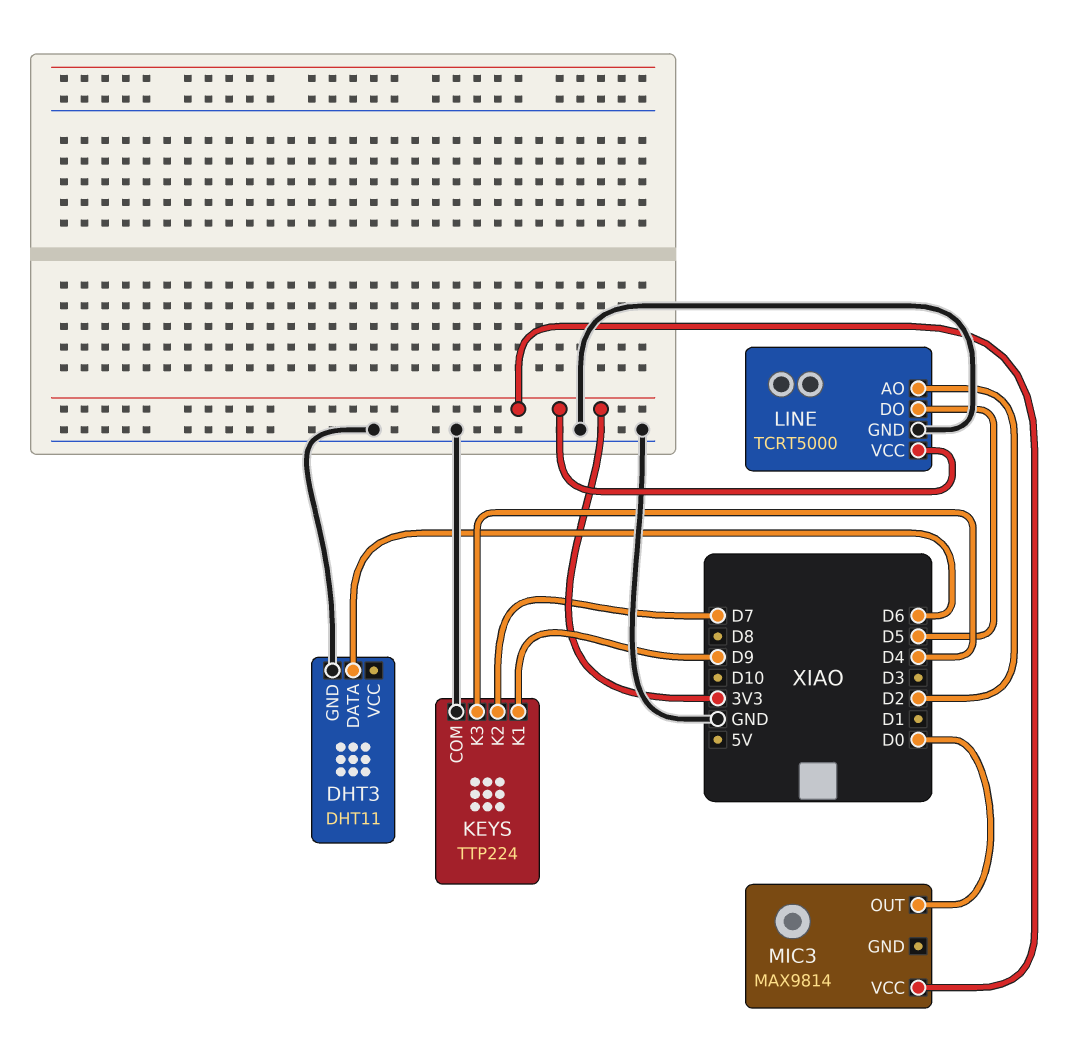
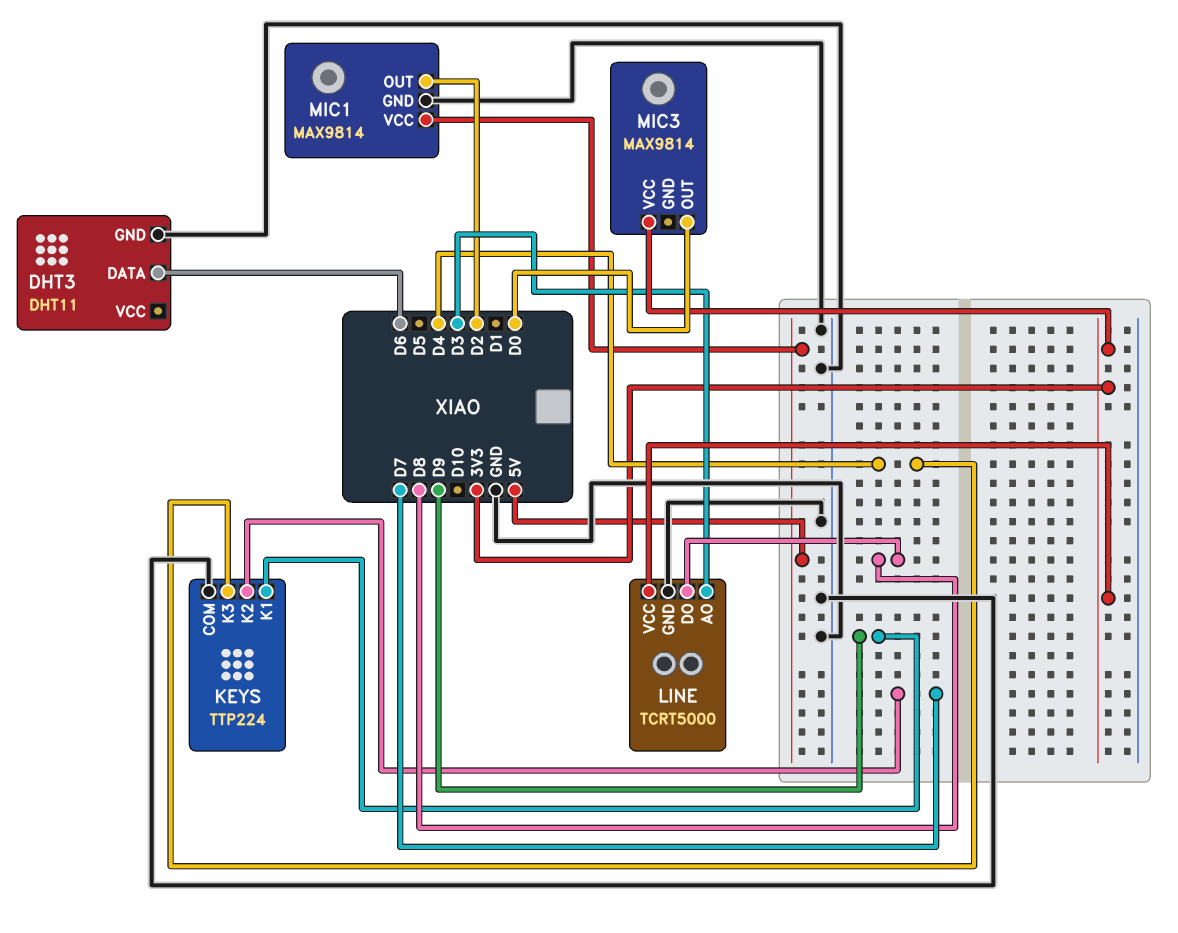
LINE pin AO: D2 -> D3
LINE pin DO: D5 -> D8
MIC1: none -> MAX9814
MIC1 pin GND: none -> GND
MIC1 pin OUT: none -> D2
MIC1 pin VCC: none -> 5V

